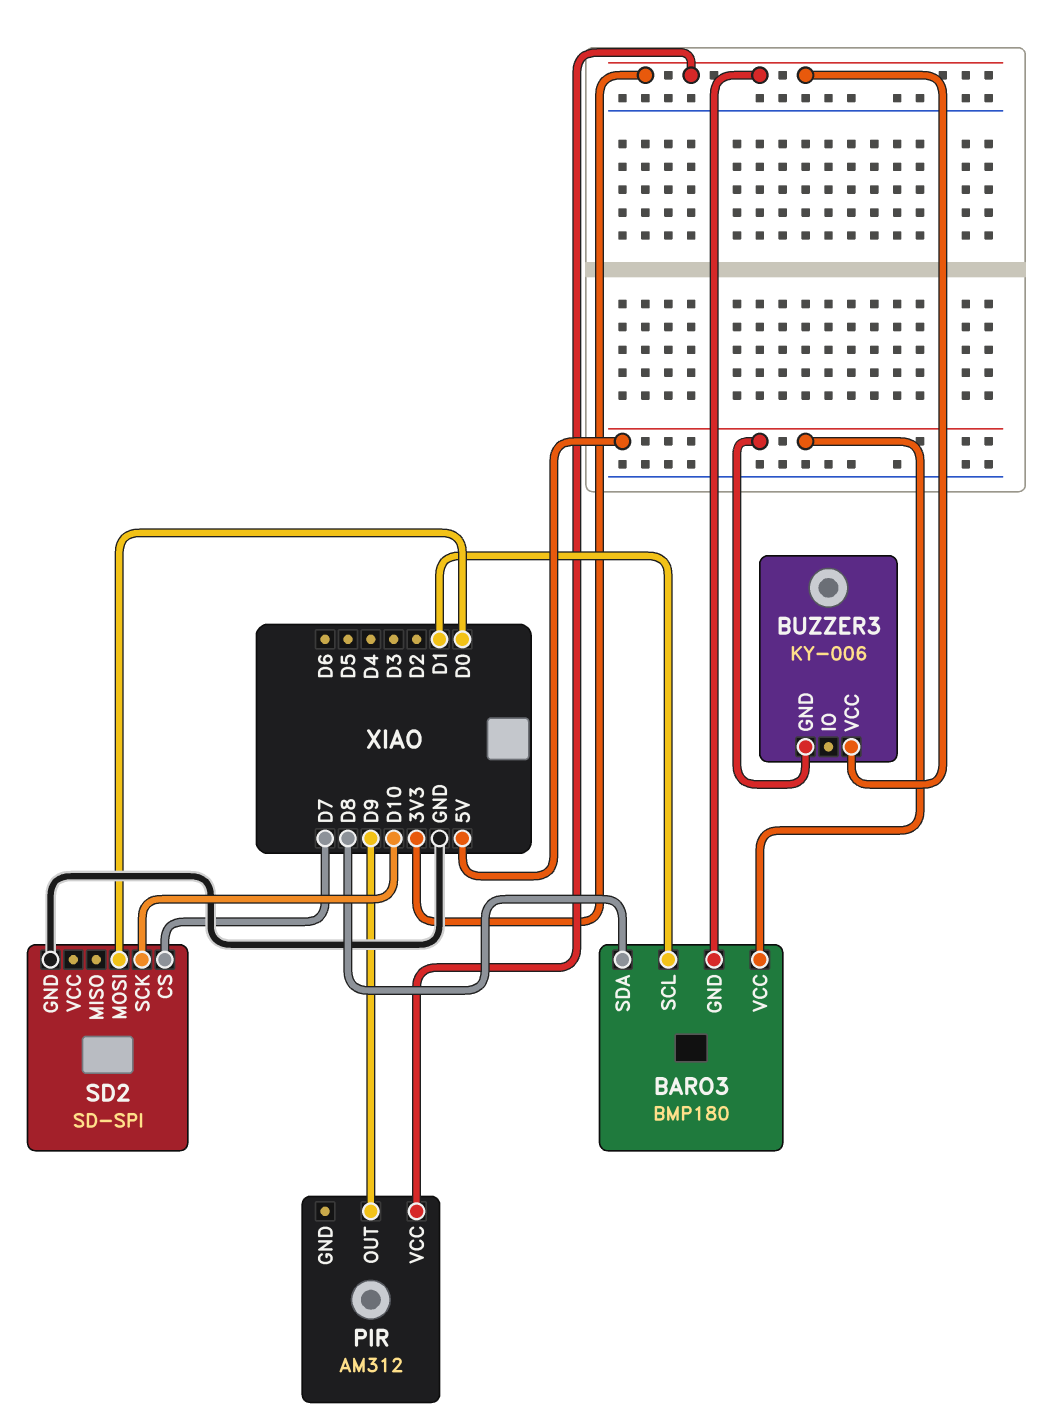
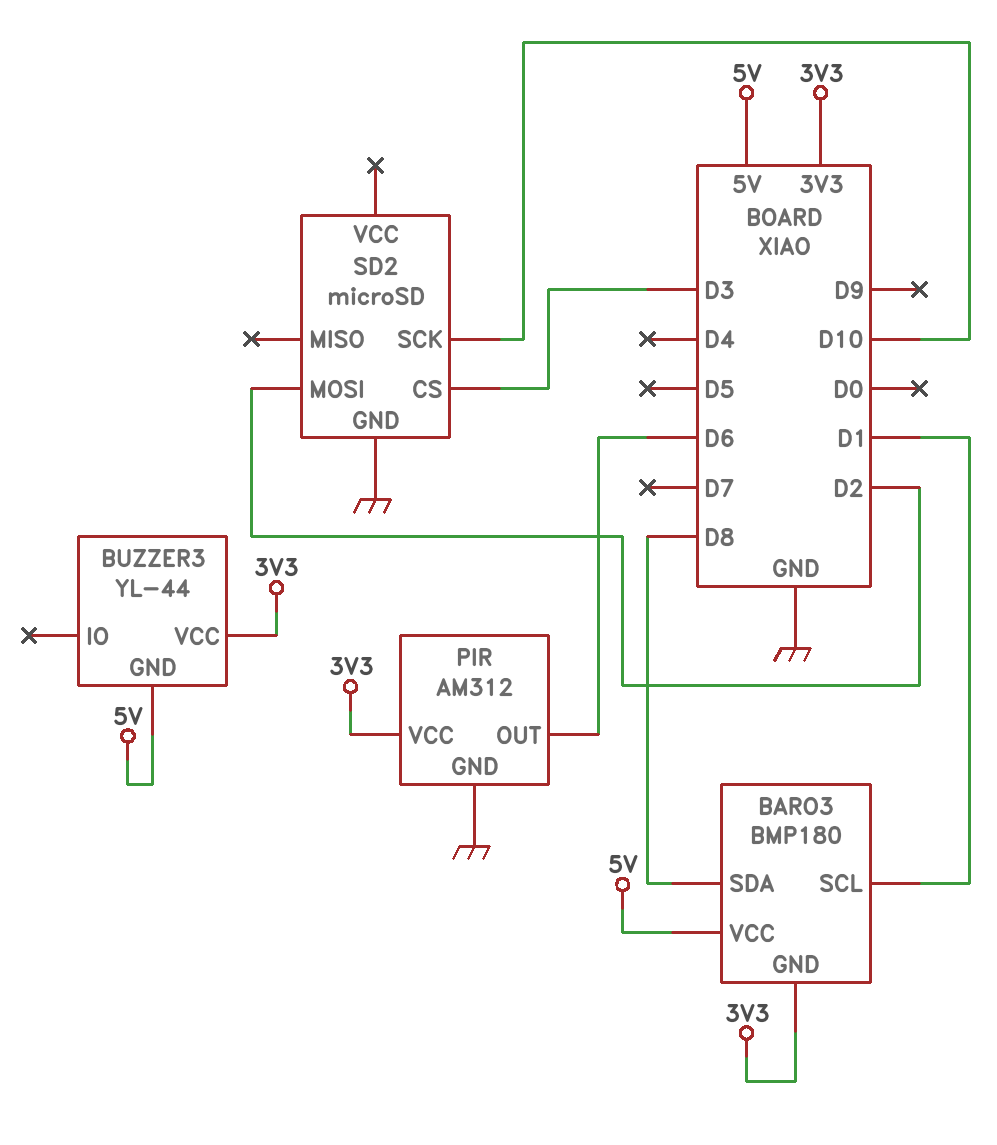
BUZZER3: KY-006 -> YL-44
PIR pin GND: none -> GND
PIR pin OUT: D9 -> D6
SD2: SD-SPI -> microSD
SD2 pin CS: D7 -> D3
SD2 pin MOSI: D0 -> D2

